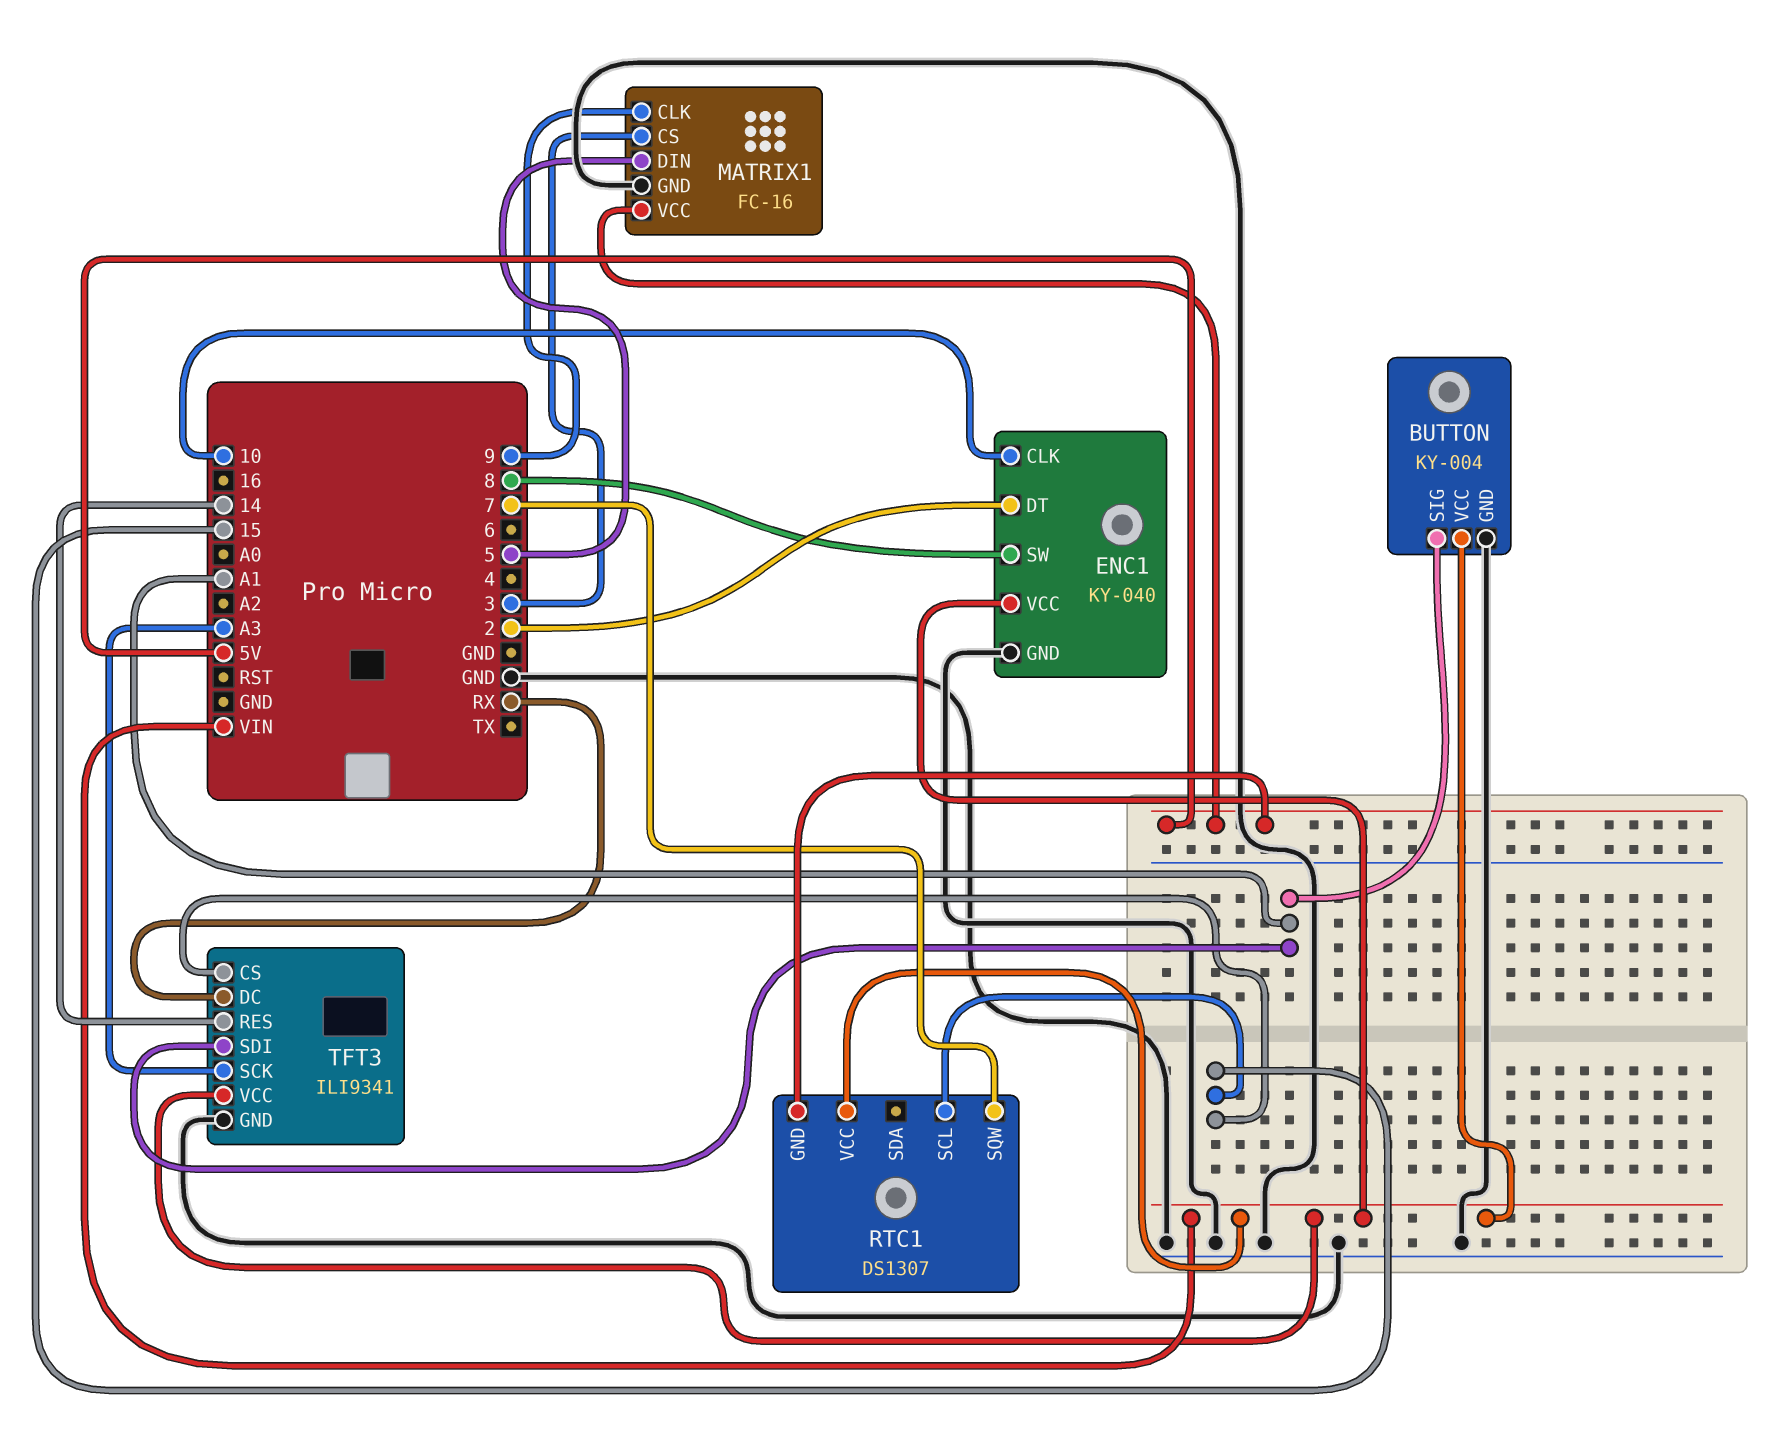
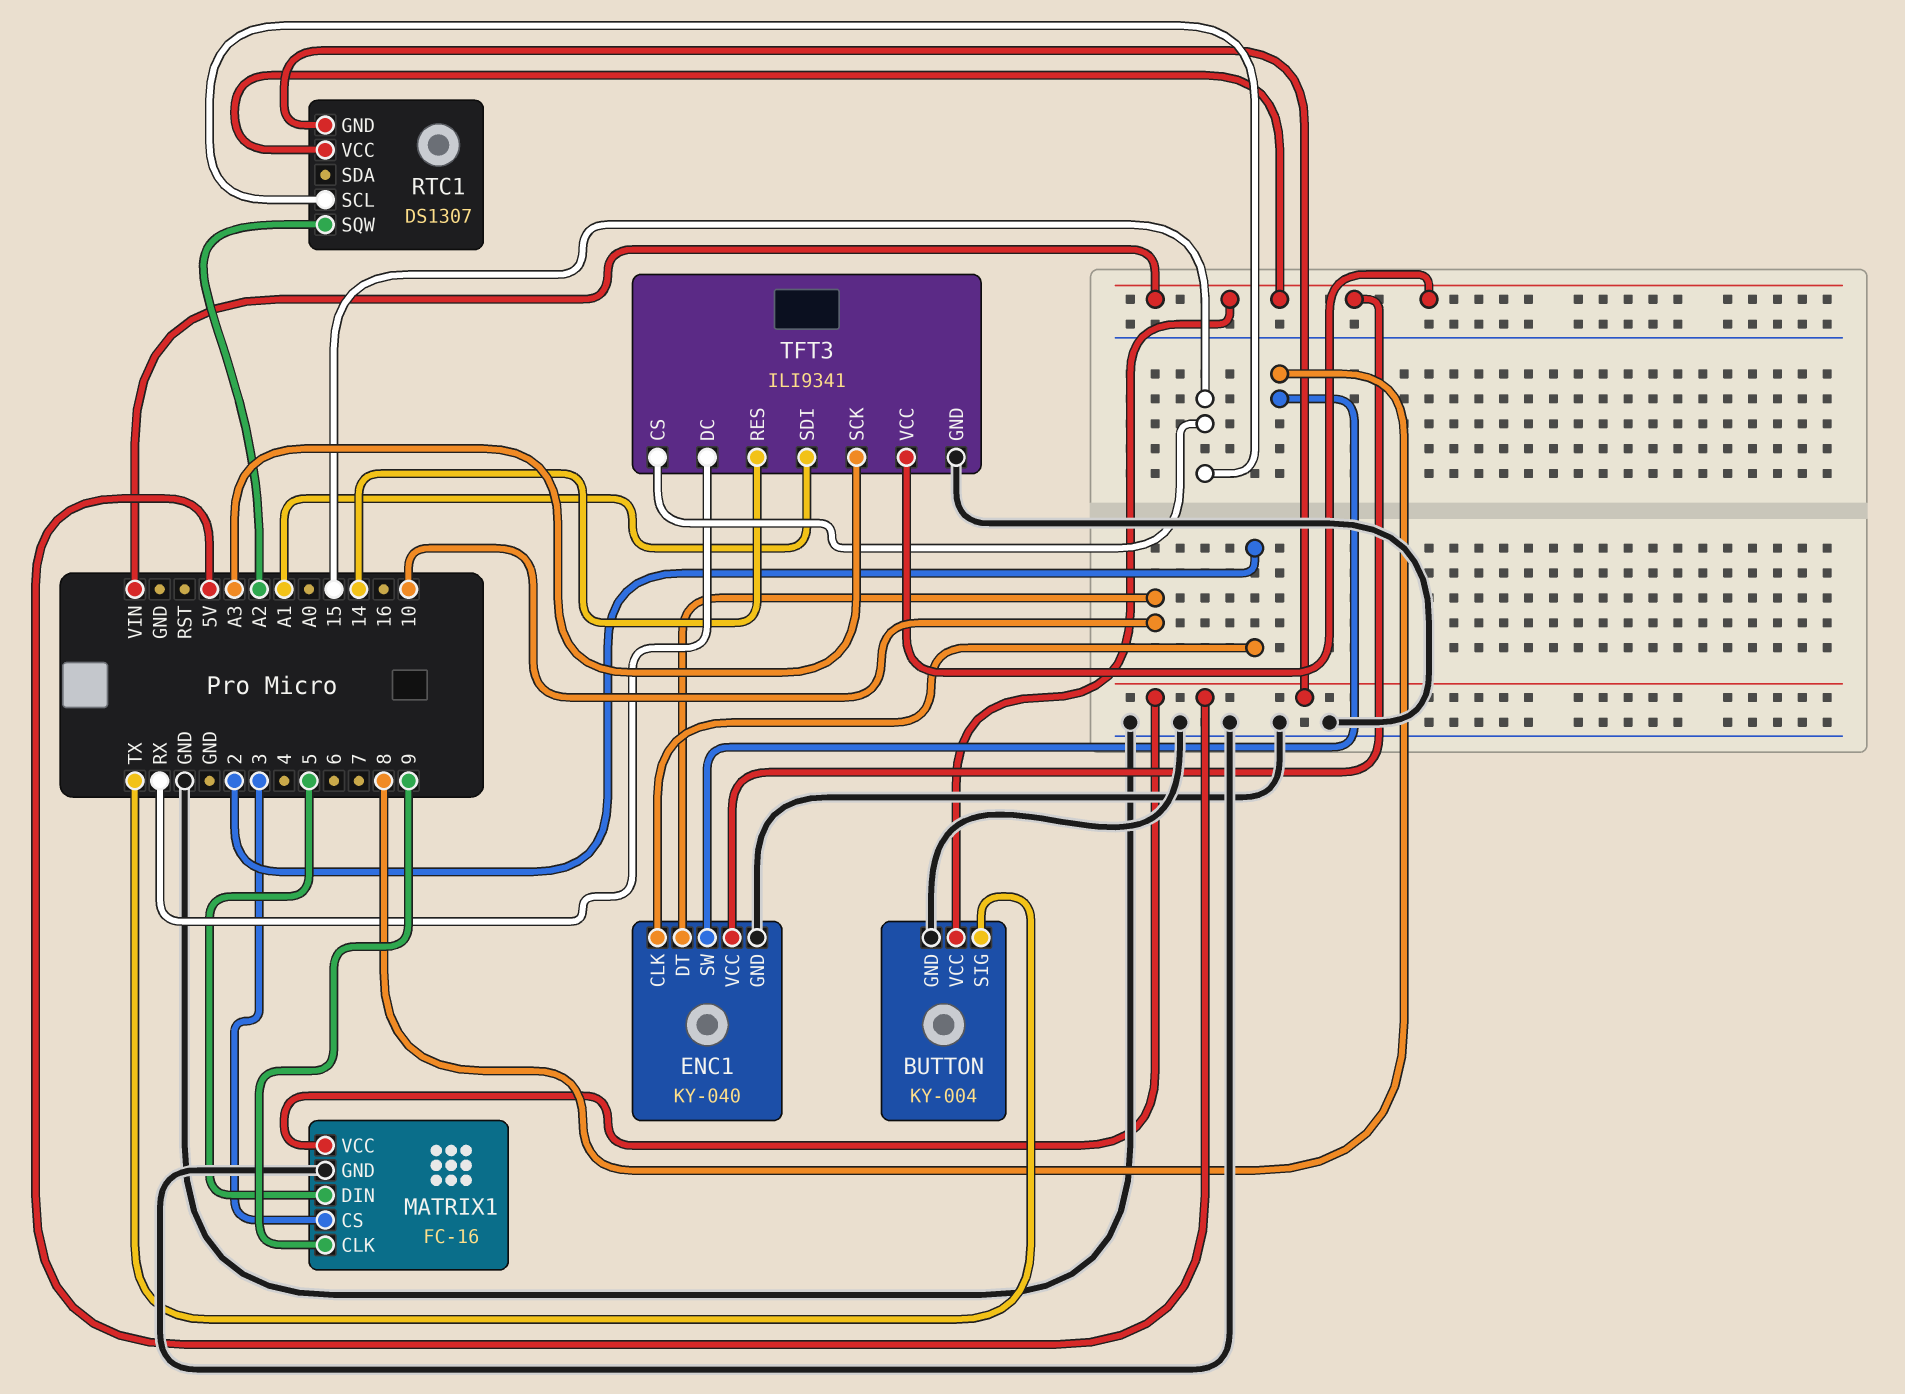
BUTTON pin SIG: A1 -> TX
ENC1 pin CLK: 10 -> 2
ENC1 pin DT: 2 -> 10
RTC1 pin SQW: 7 -> A2

